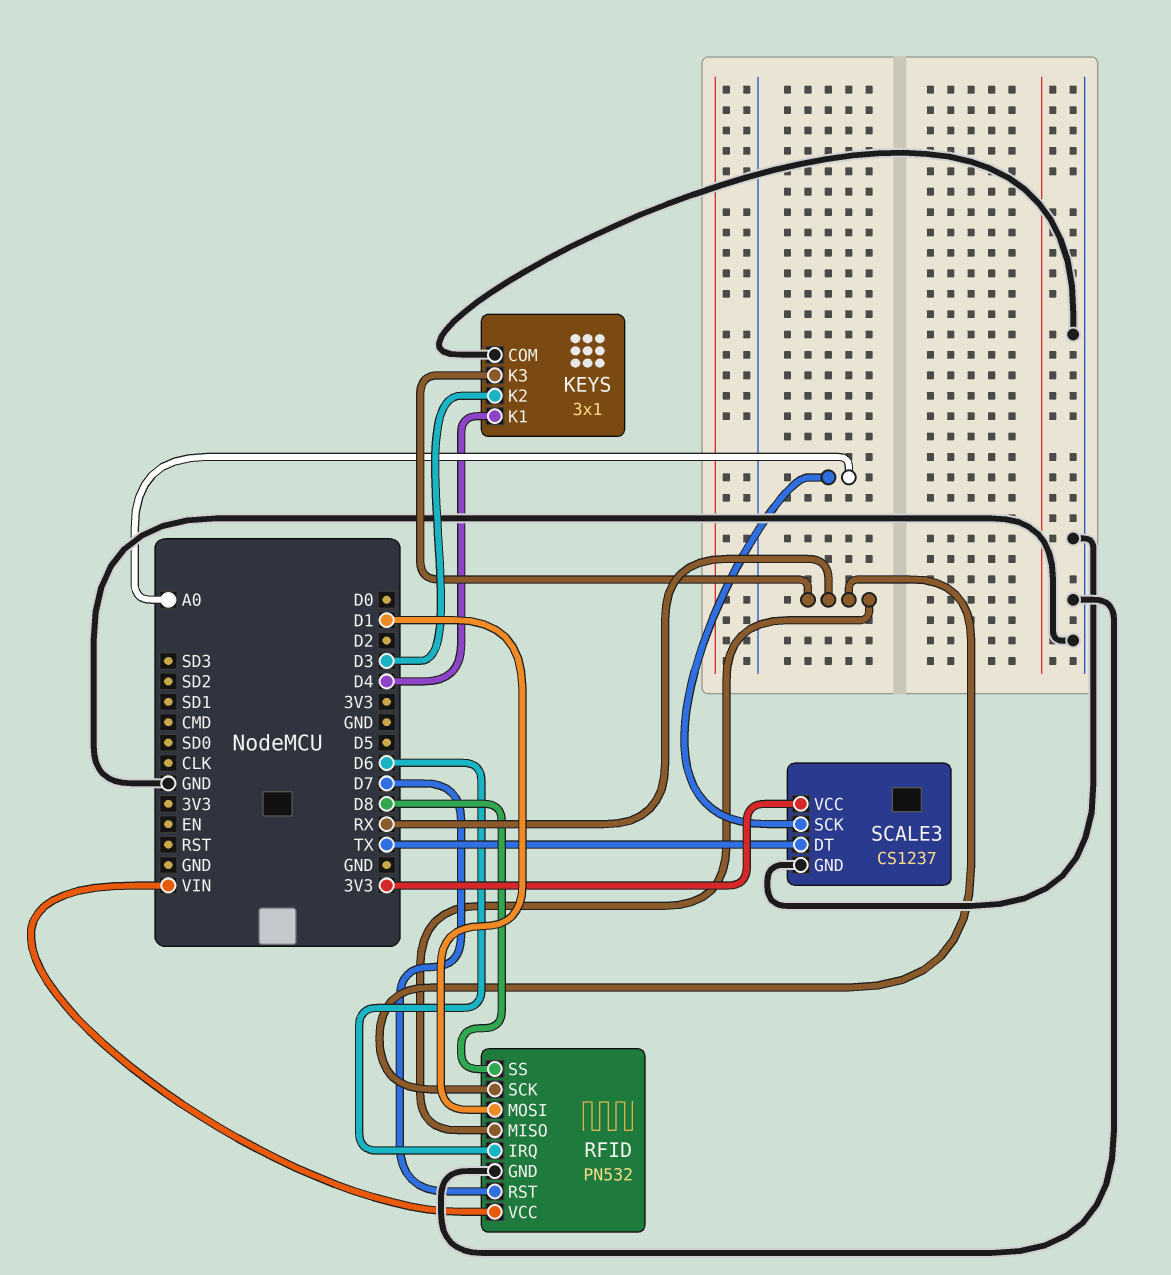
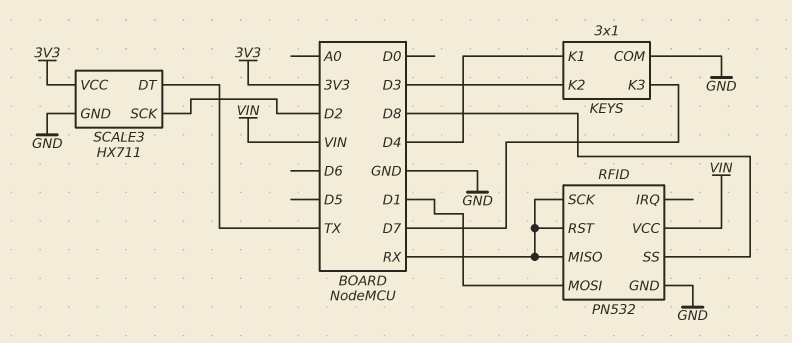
KEYS pin K3: RX -> D7
RFID pin IRQ: D6 -> none
RFID pin RST: D7 -> RX
SCALE3: CS1237 -> HX711
SCALE3 pin SCK: A0 -> D2

